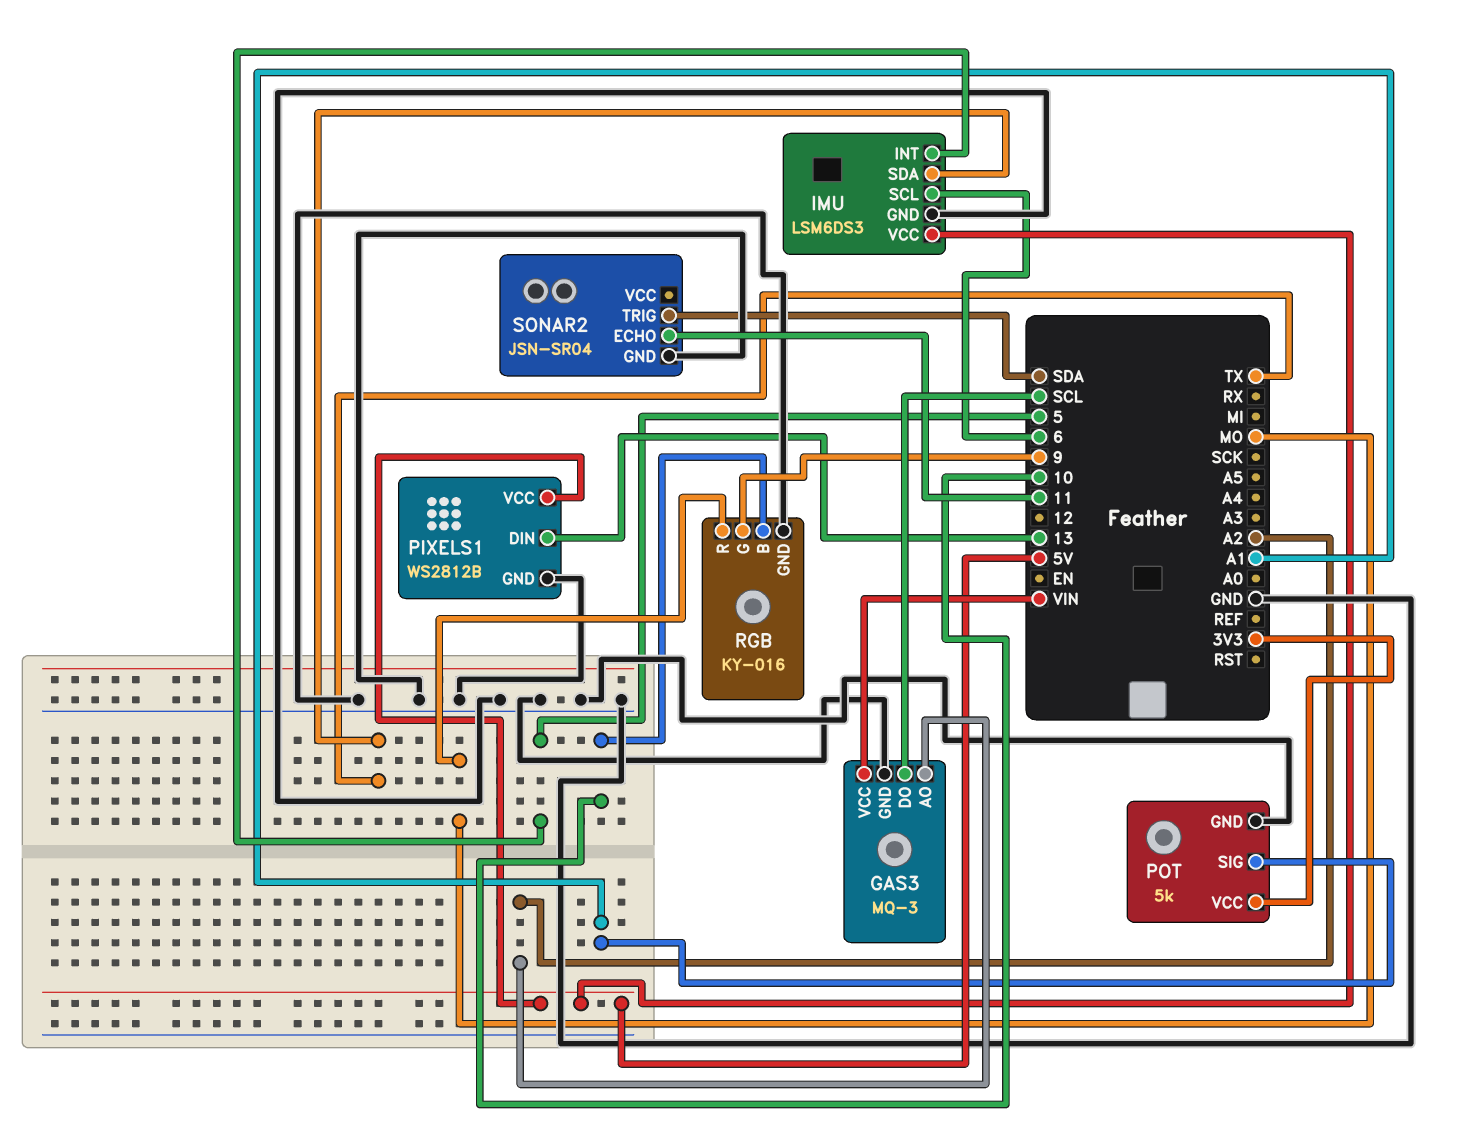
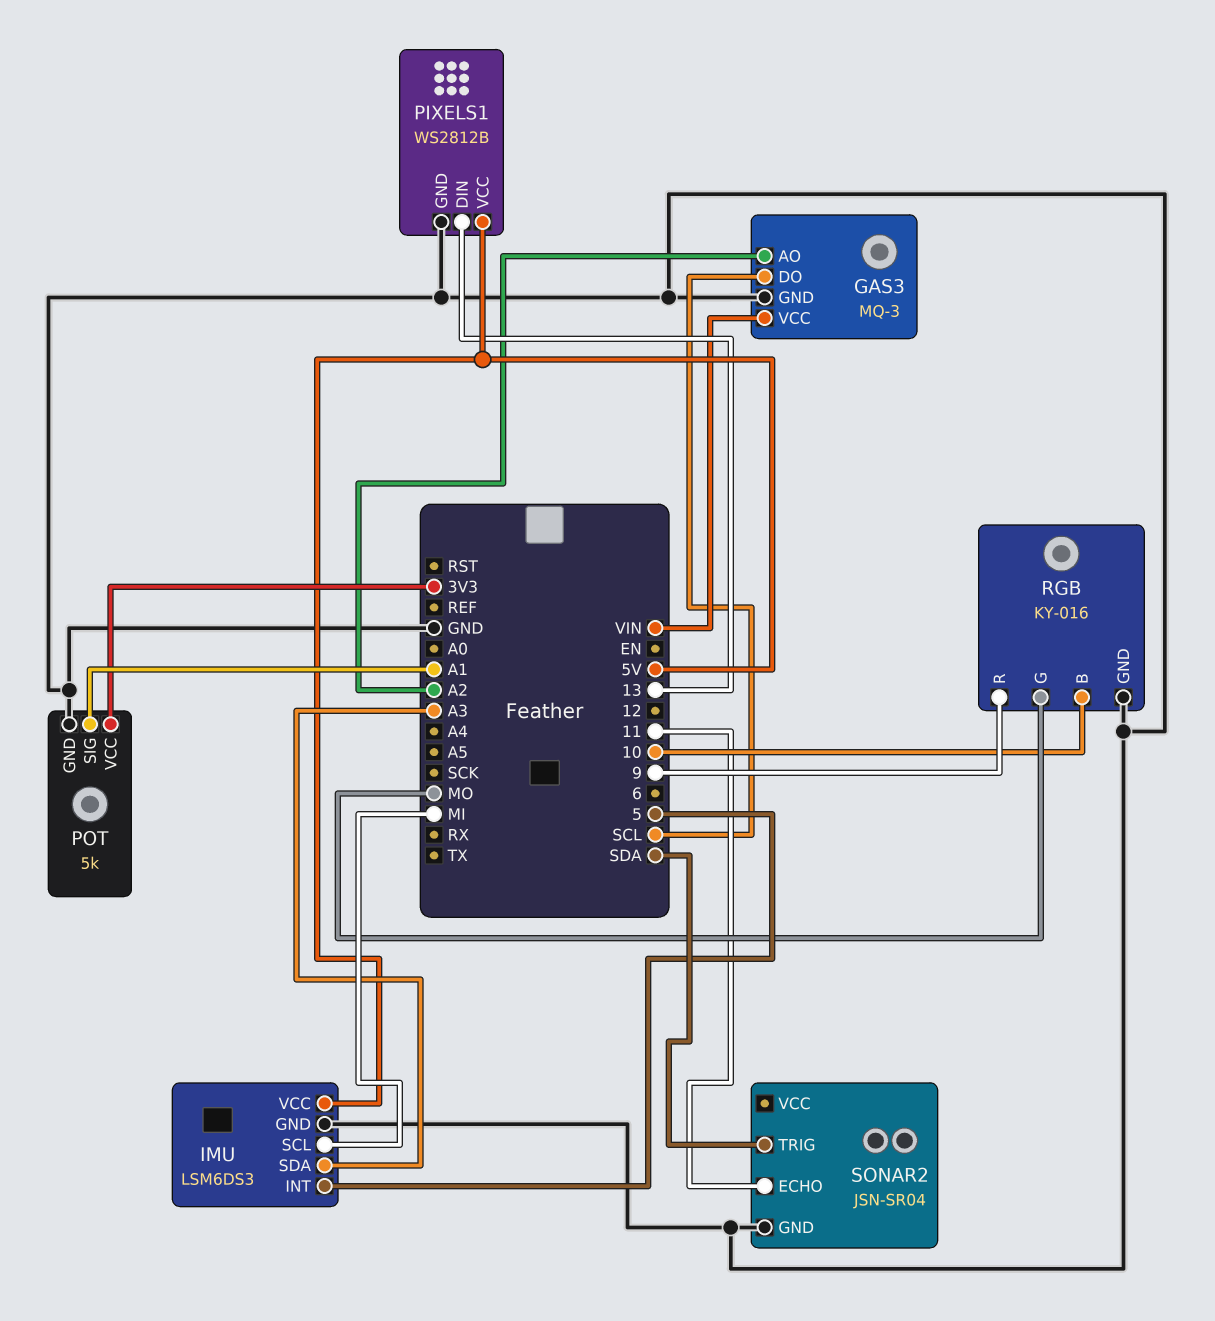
IMU pin SCL: 6 -> MI
IMU pin SDA: TX -> A3
RGB pin G: 9 -> MO
RGB pin R: MO -> 9

